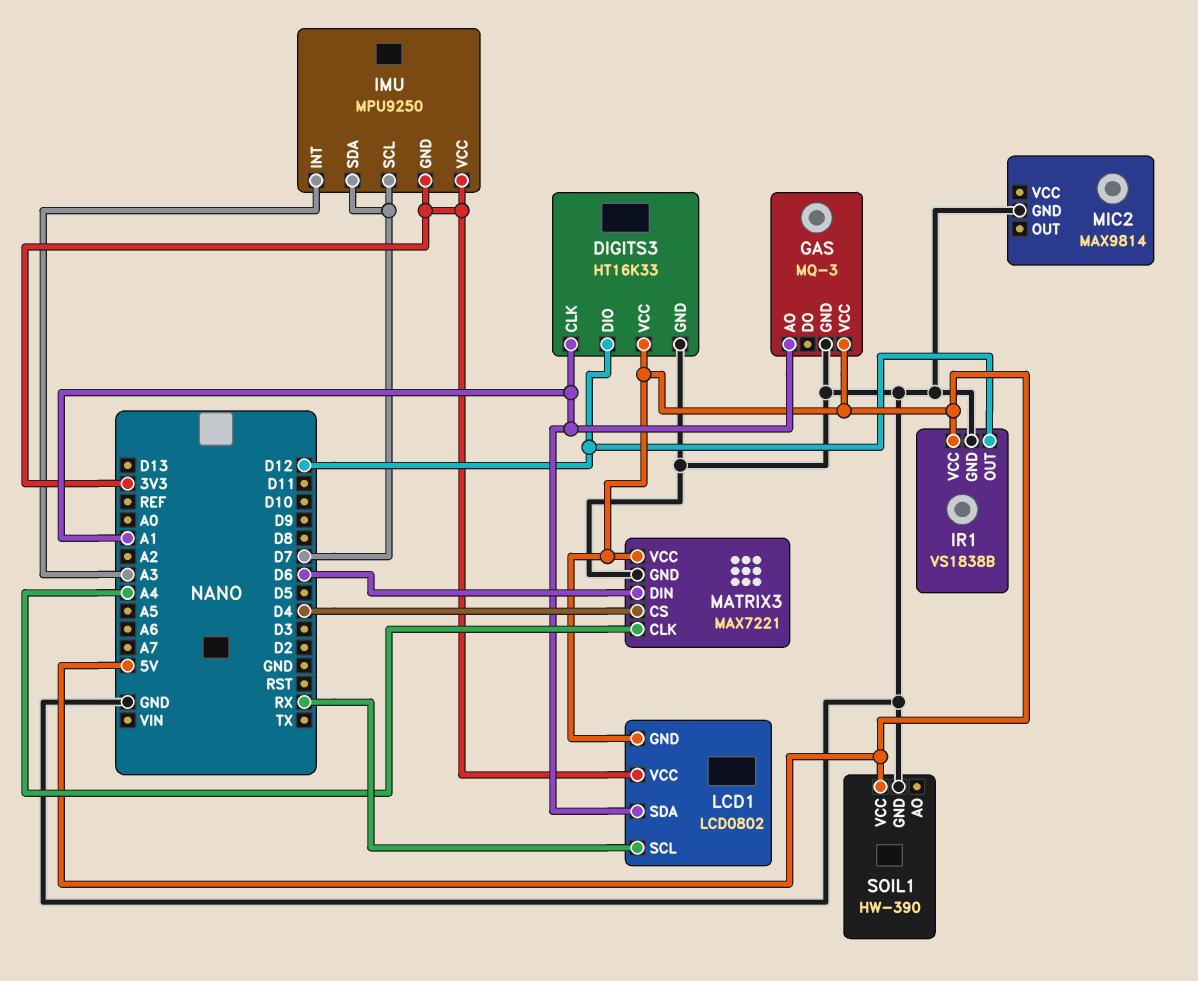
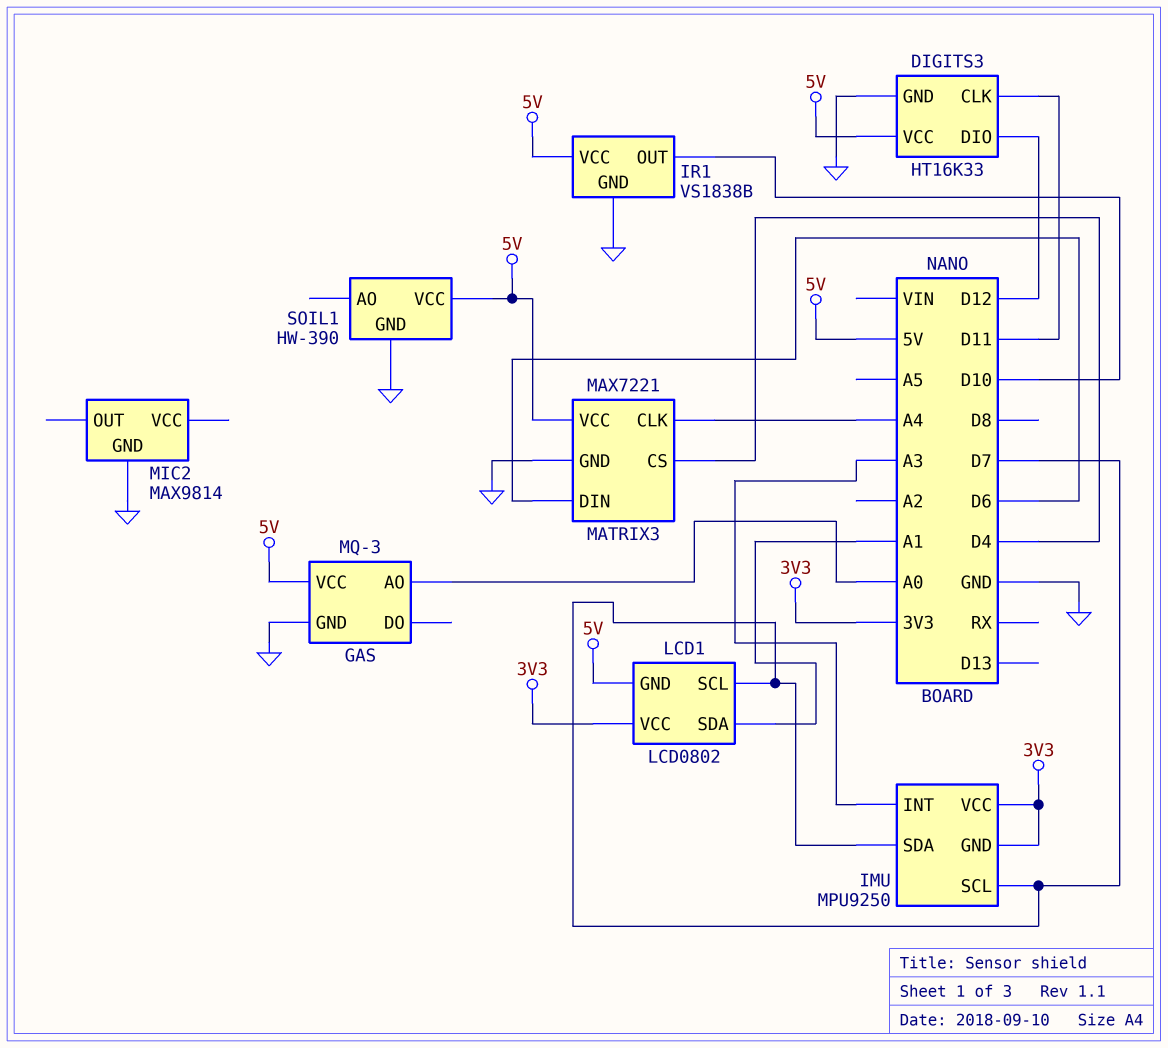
DIGITS3 pin CLK: A1 -> D11
GAS pin AO: A1 -> A0
IR1 pin OUT: D12 -> D10
LCD1 pin SCL: RX -> D7

